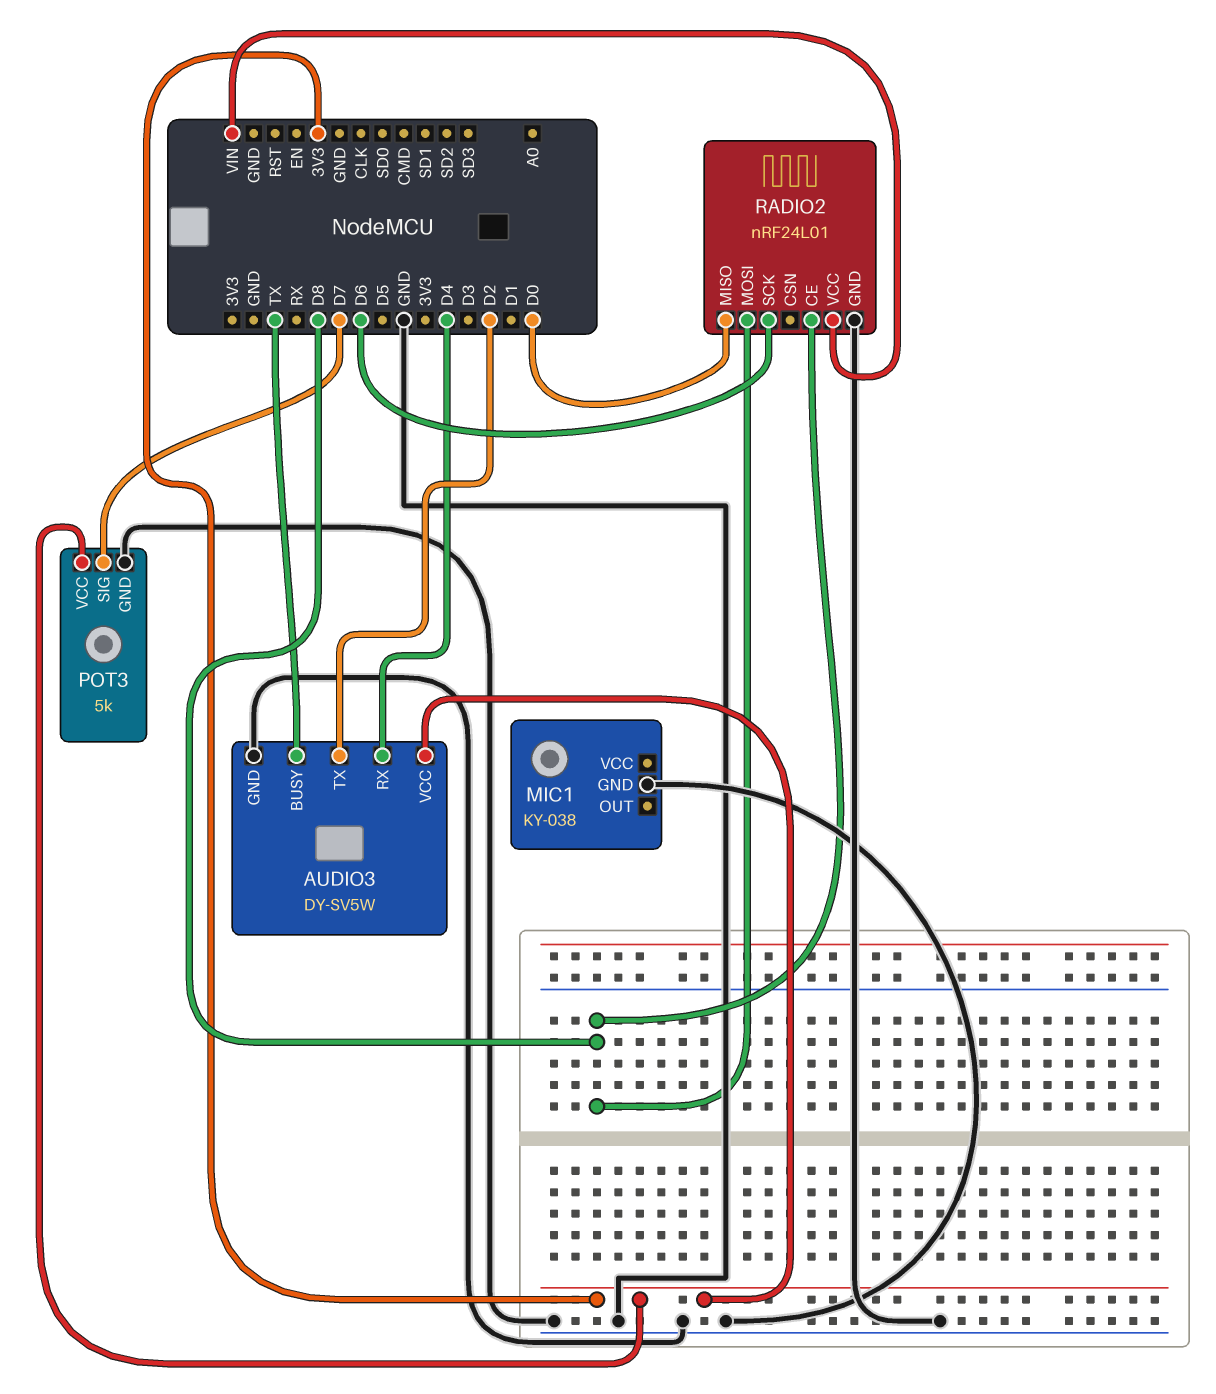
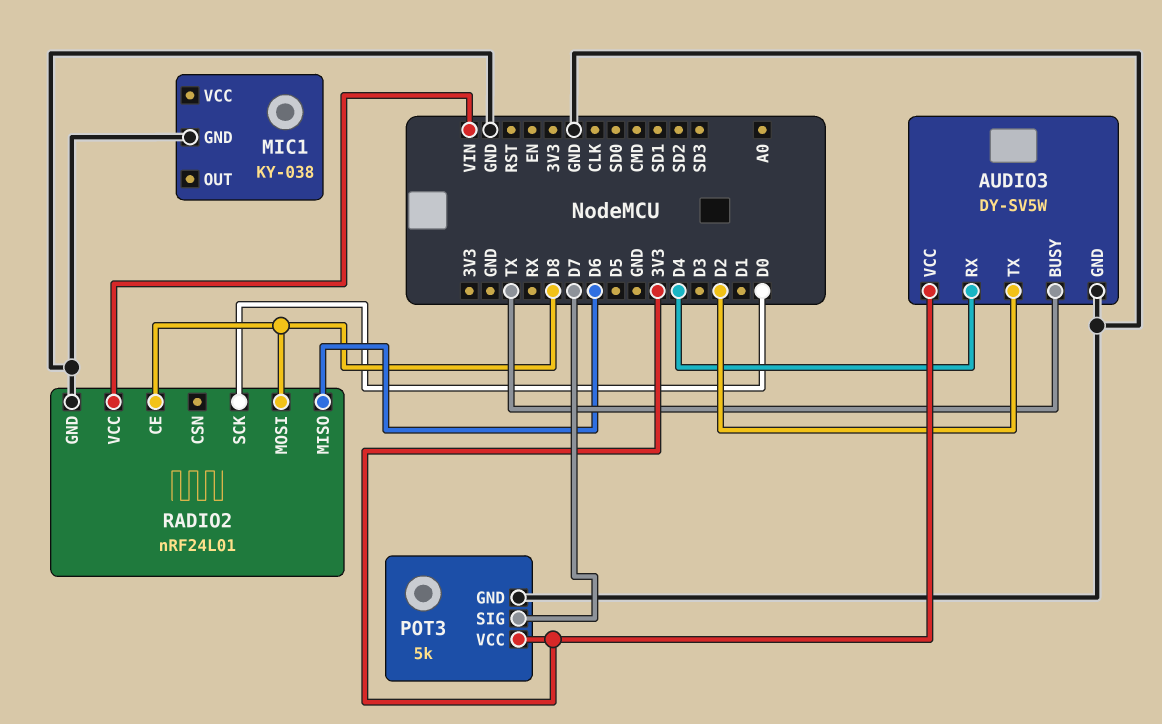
RADIO2 pin MISO: D0 -> D6
RADIO2 pin SCK: D6 -> D0

